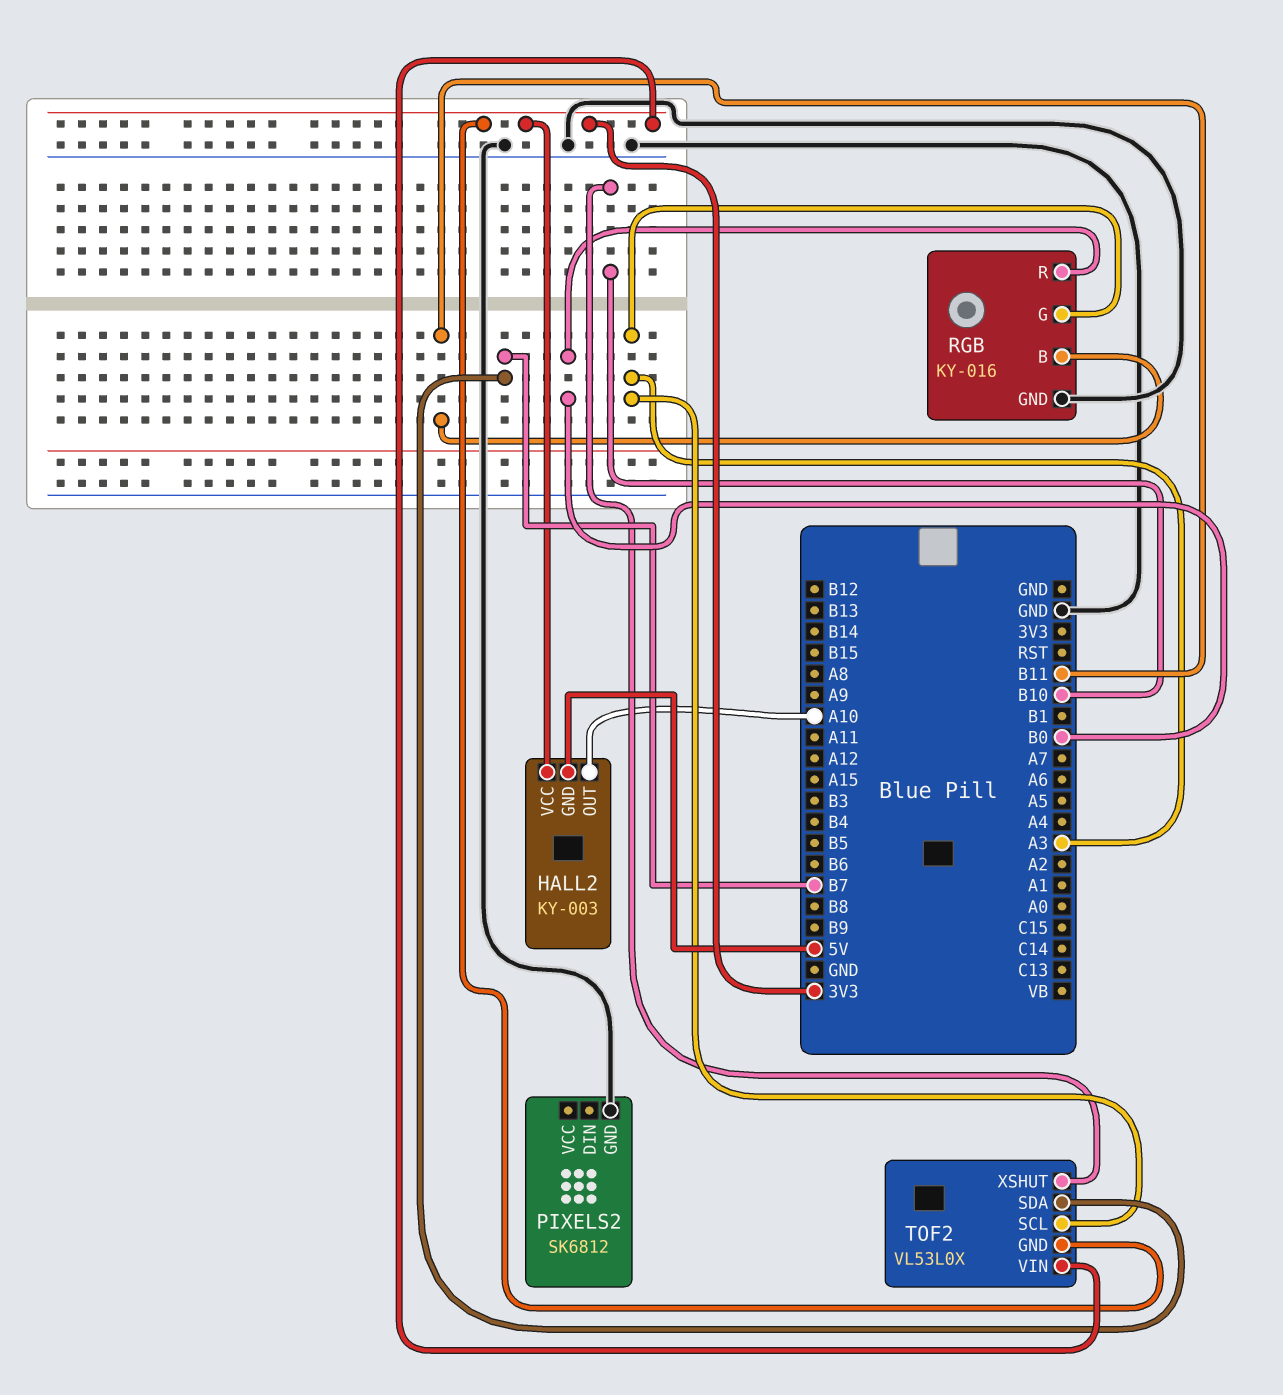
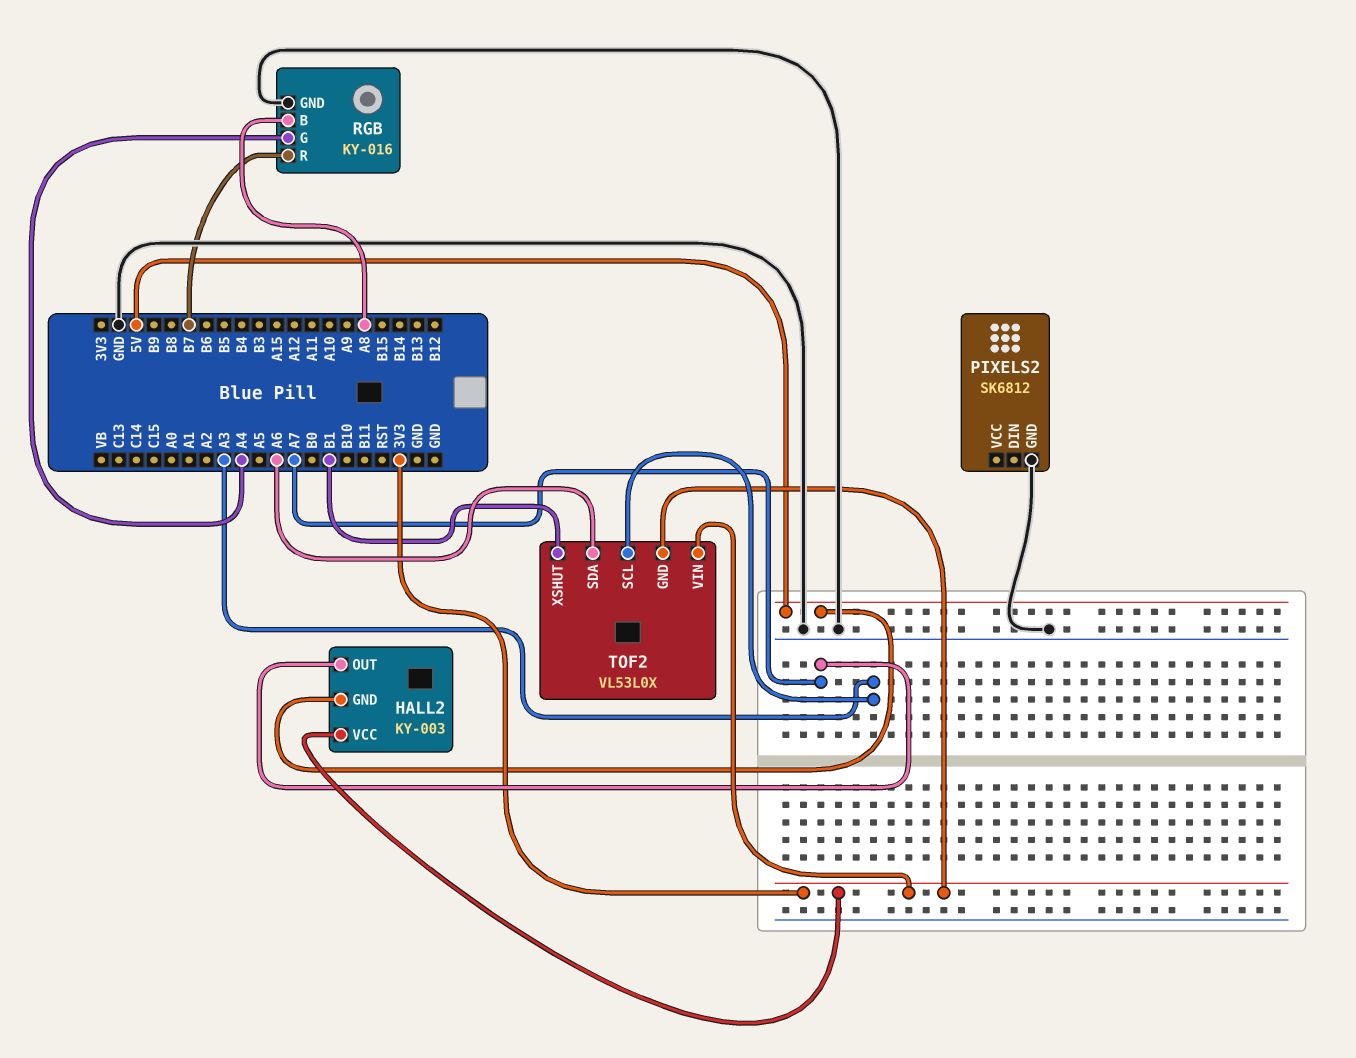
HALL2 pin OUT: A10 -> A7
RGB pin B: B11 -> A8
RGB pin G: A3 -> A4
RGB pin R: B0 -> B7
TOF2 pin SDA: B7 -> A6
TOF2 pin XSHUT: B10 -> B1

